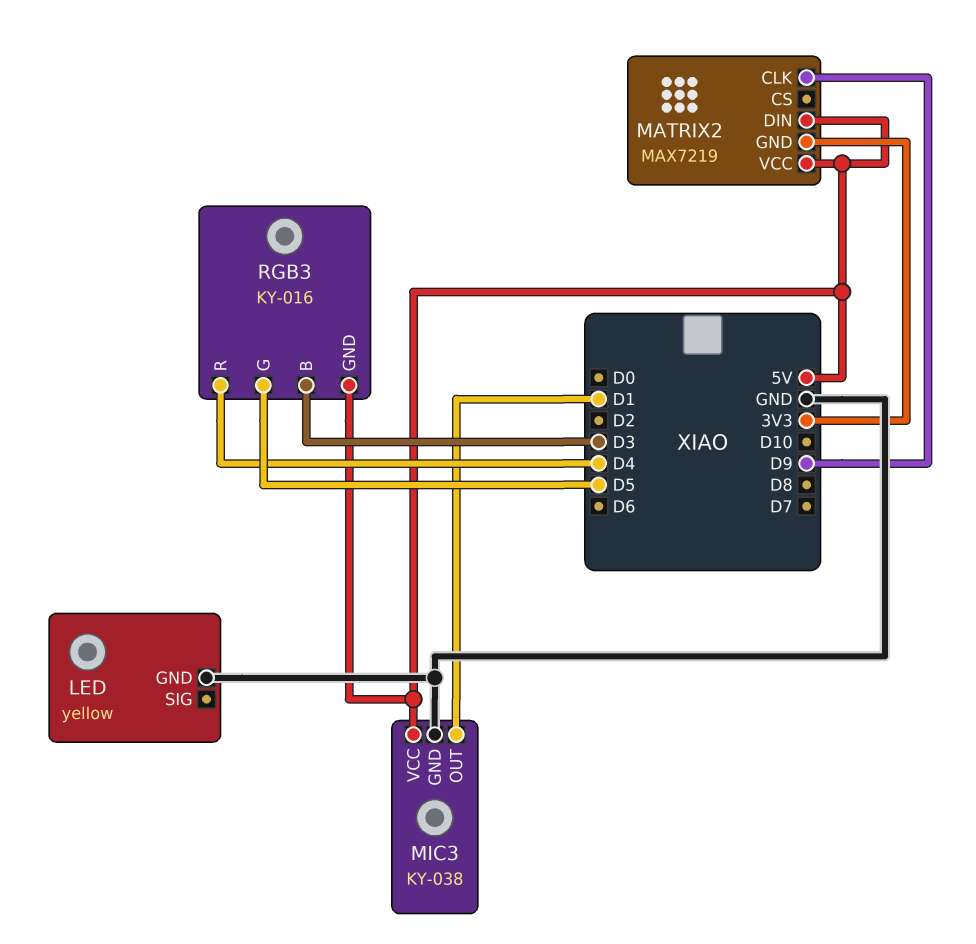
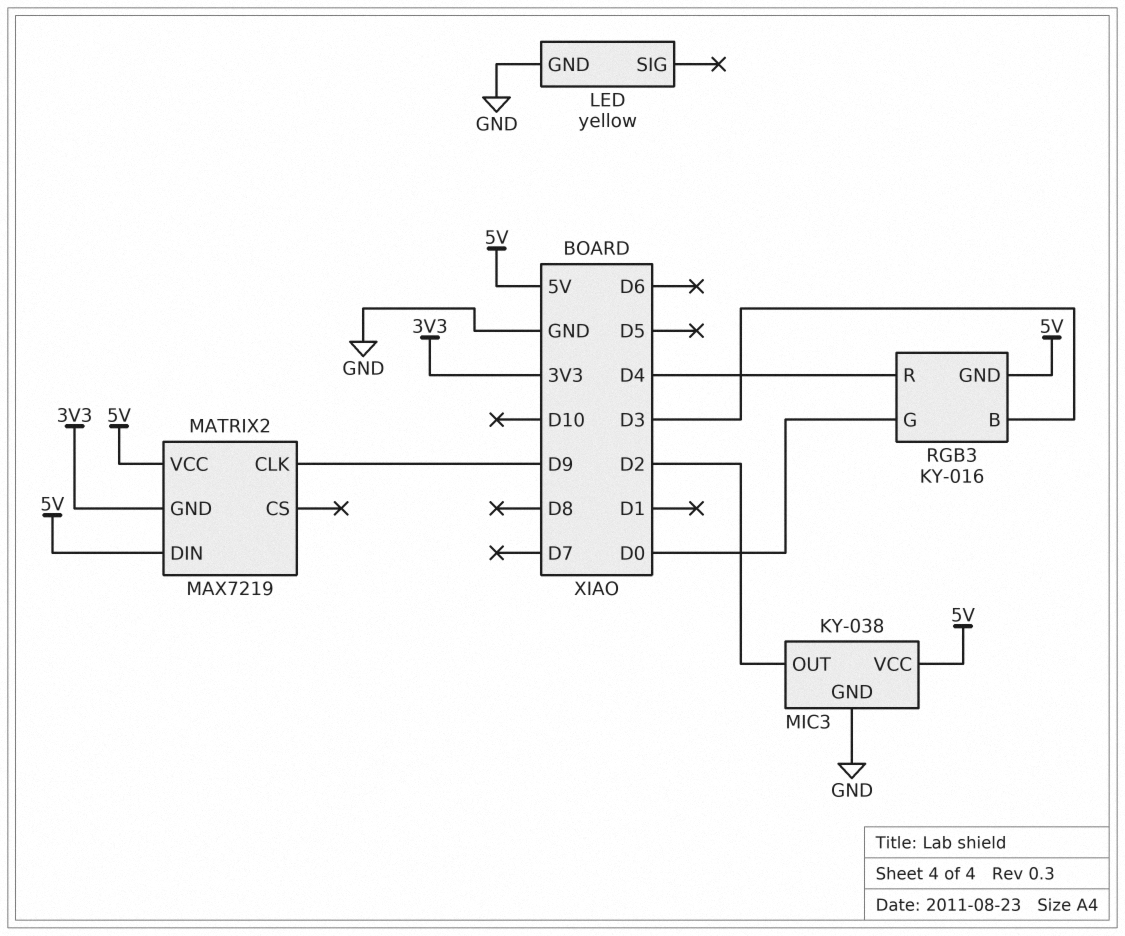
MIC3 pin OUT: D1 -> D2
RGB3 pin G: D5 -> D0

